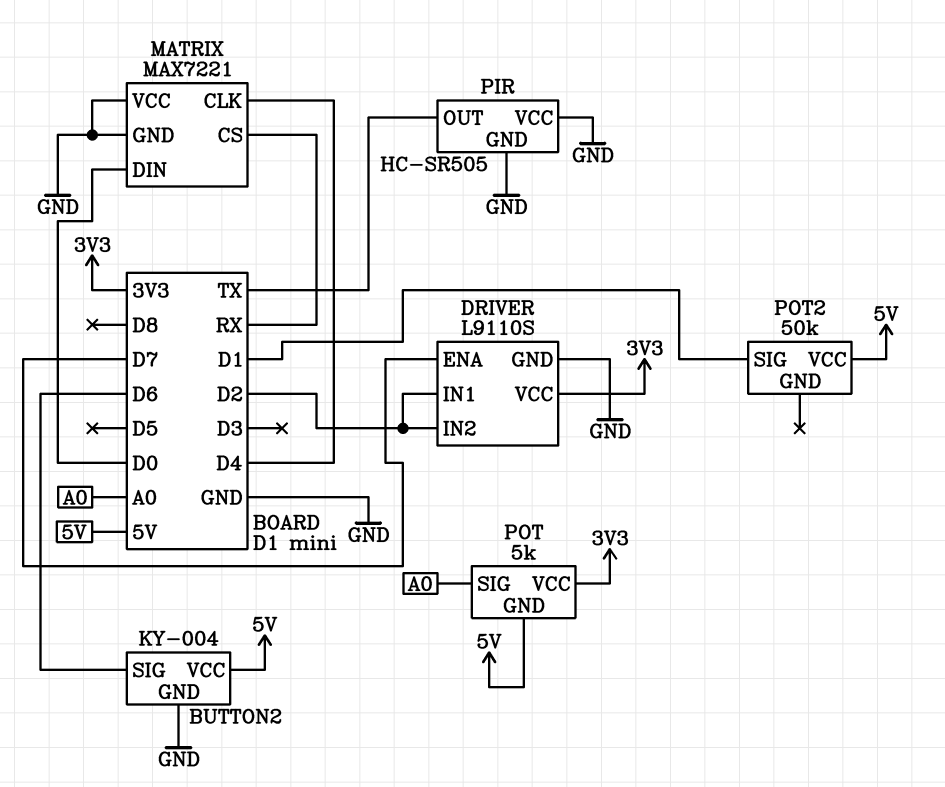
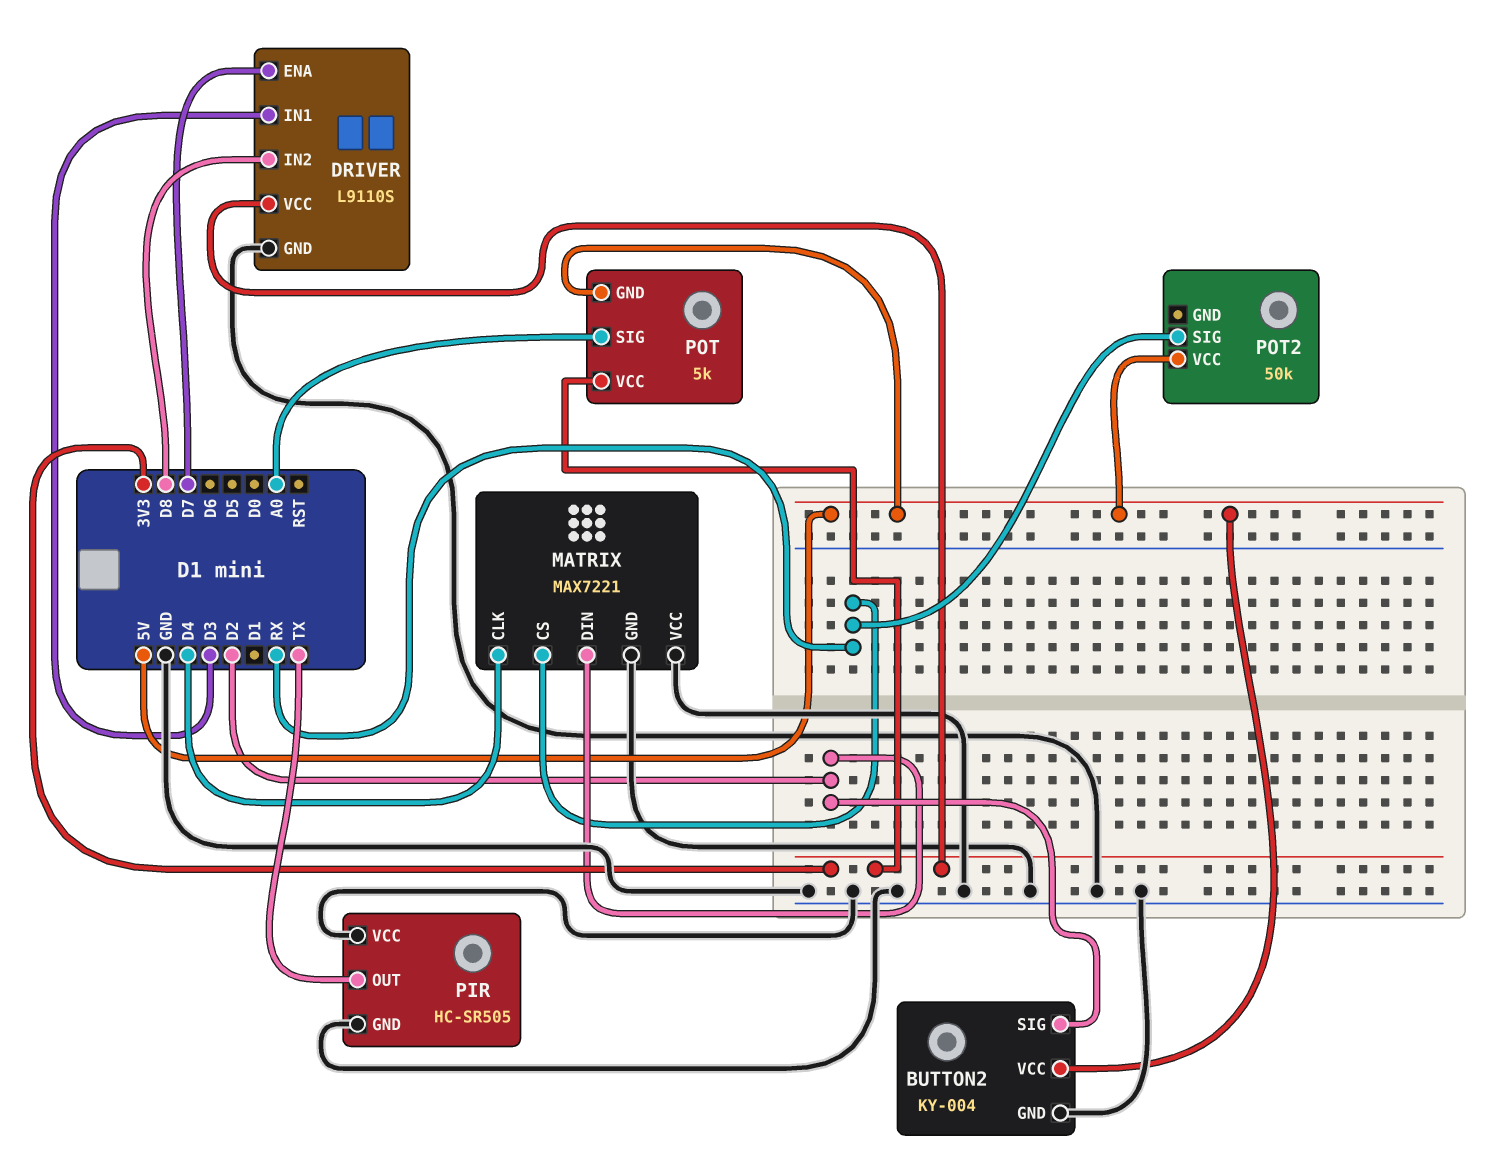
BUTTON2 pin SIG: D6 -> D2
DRIVER pin IN1: D2 -> D3
DRIVER pin IN2: D2 -> D8
MATRIX pin DIN: D0 -> D2
POT2 pin SIG: D1 -> RX

